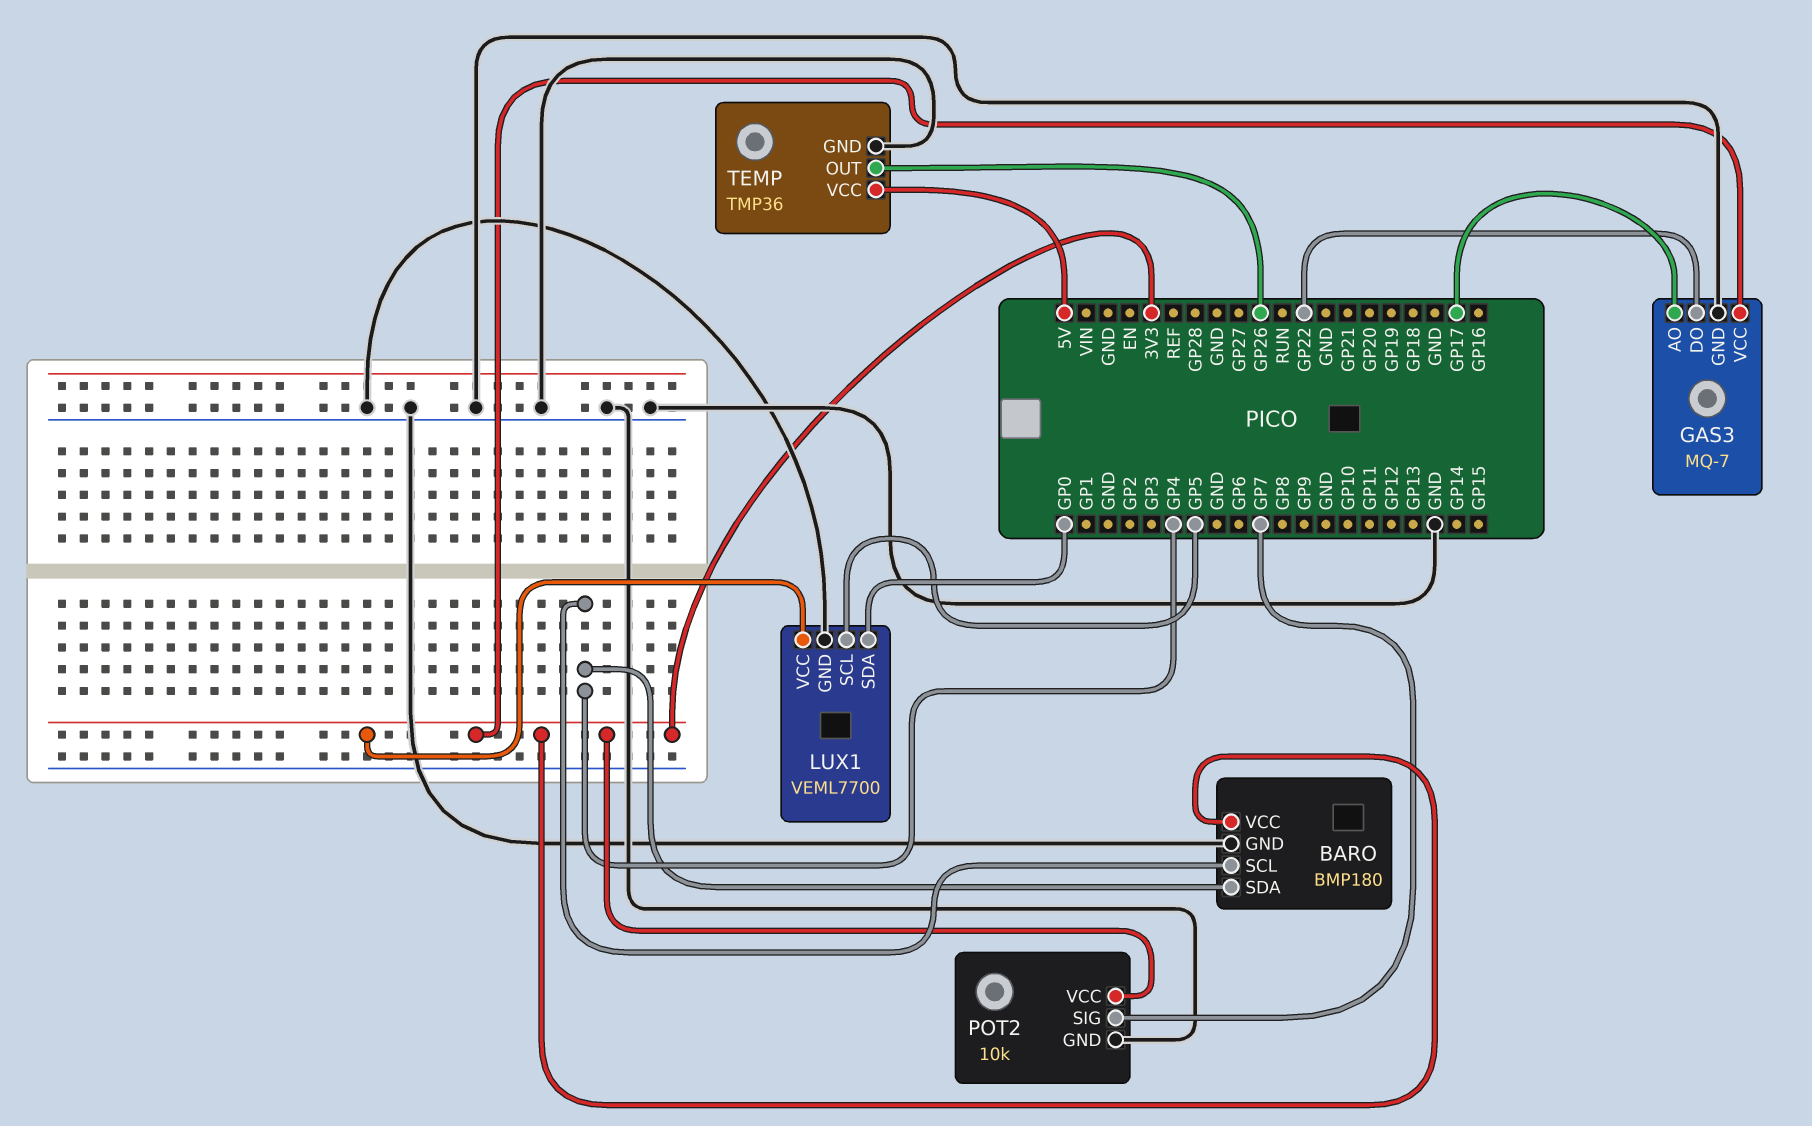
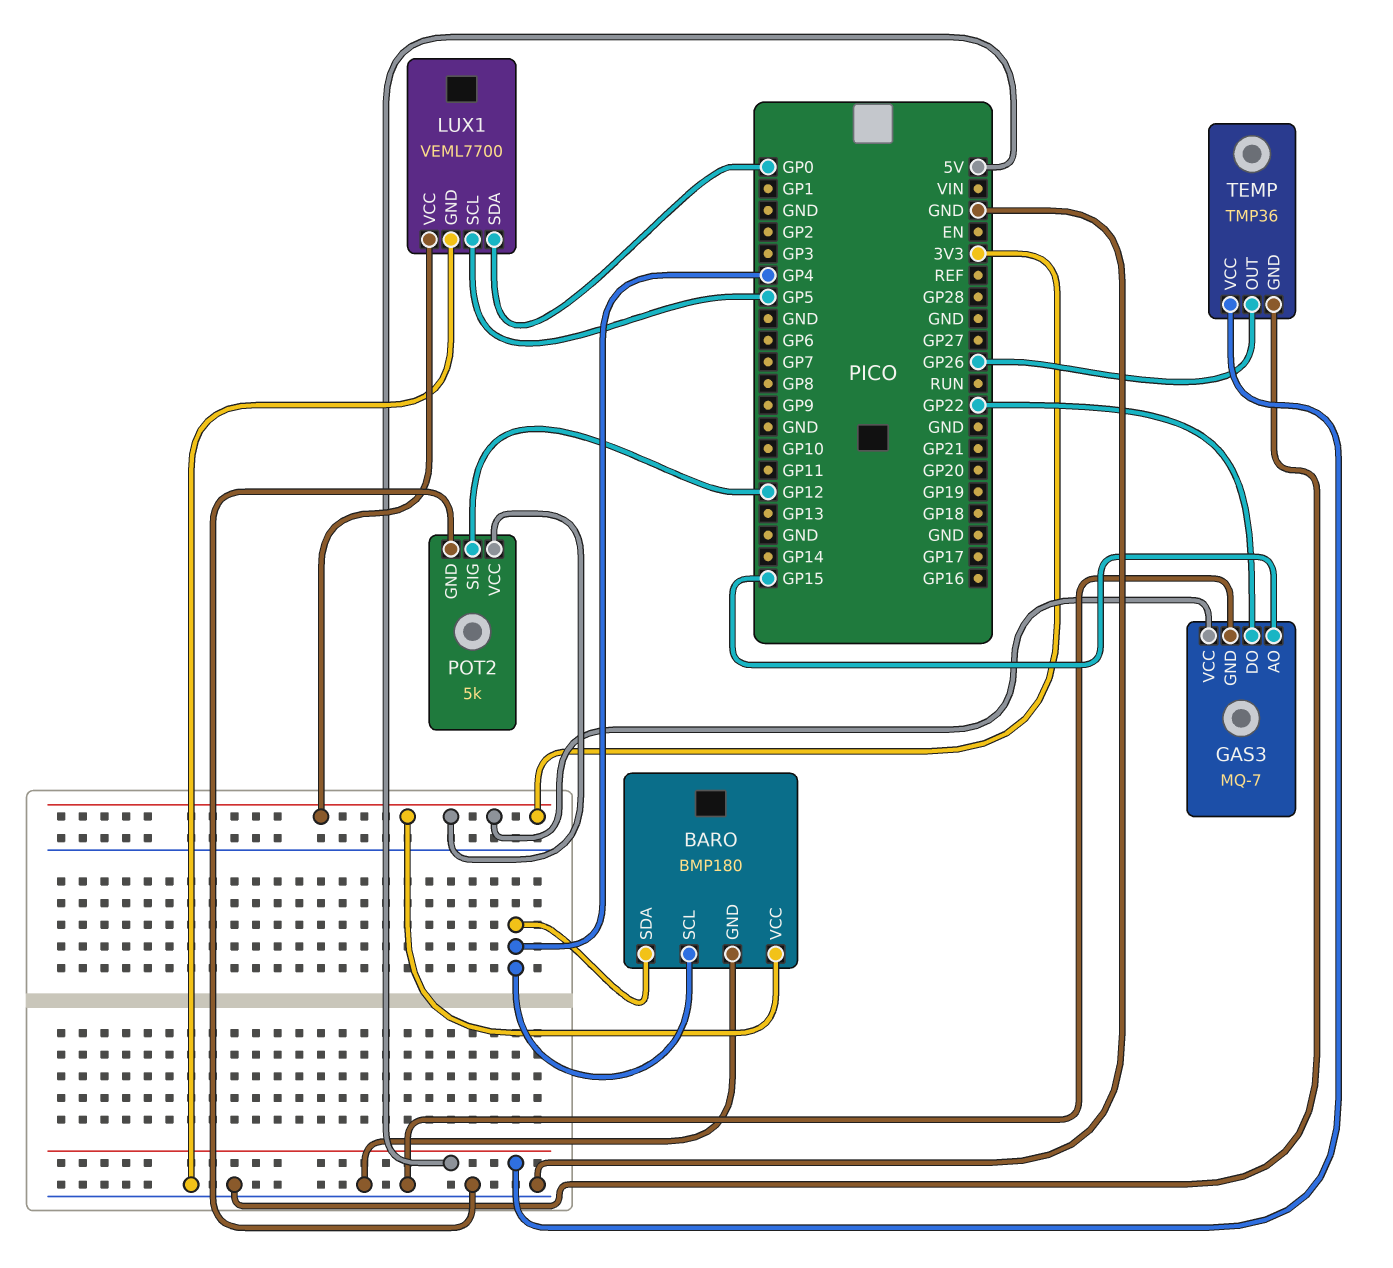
GAS3 pin AO: GP17 -> GP15
POT2: 10k -> 5k
POT2 pin SIG: GP7 -> GP12

